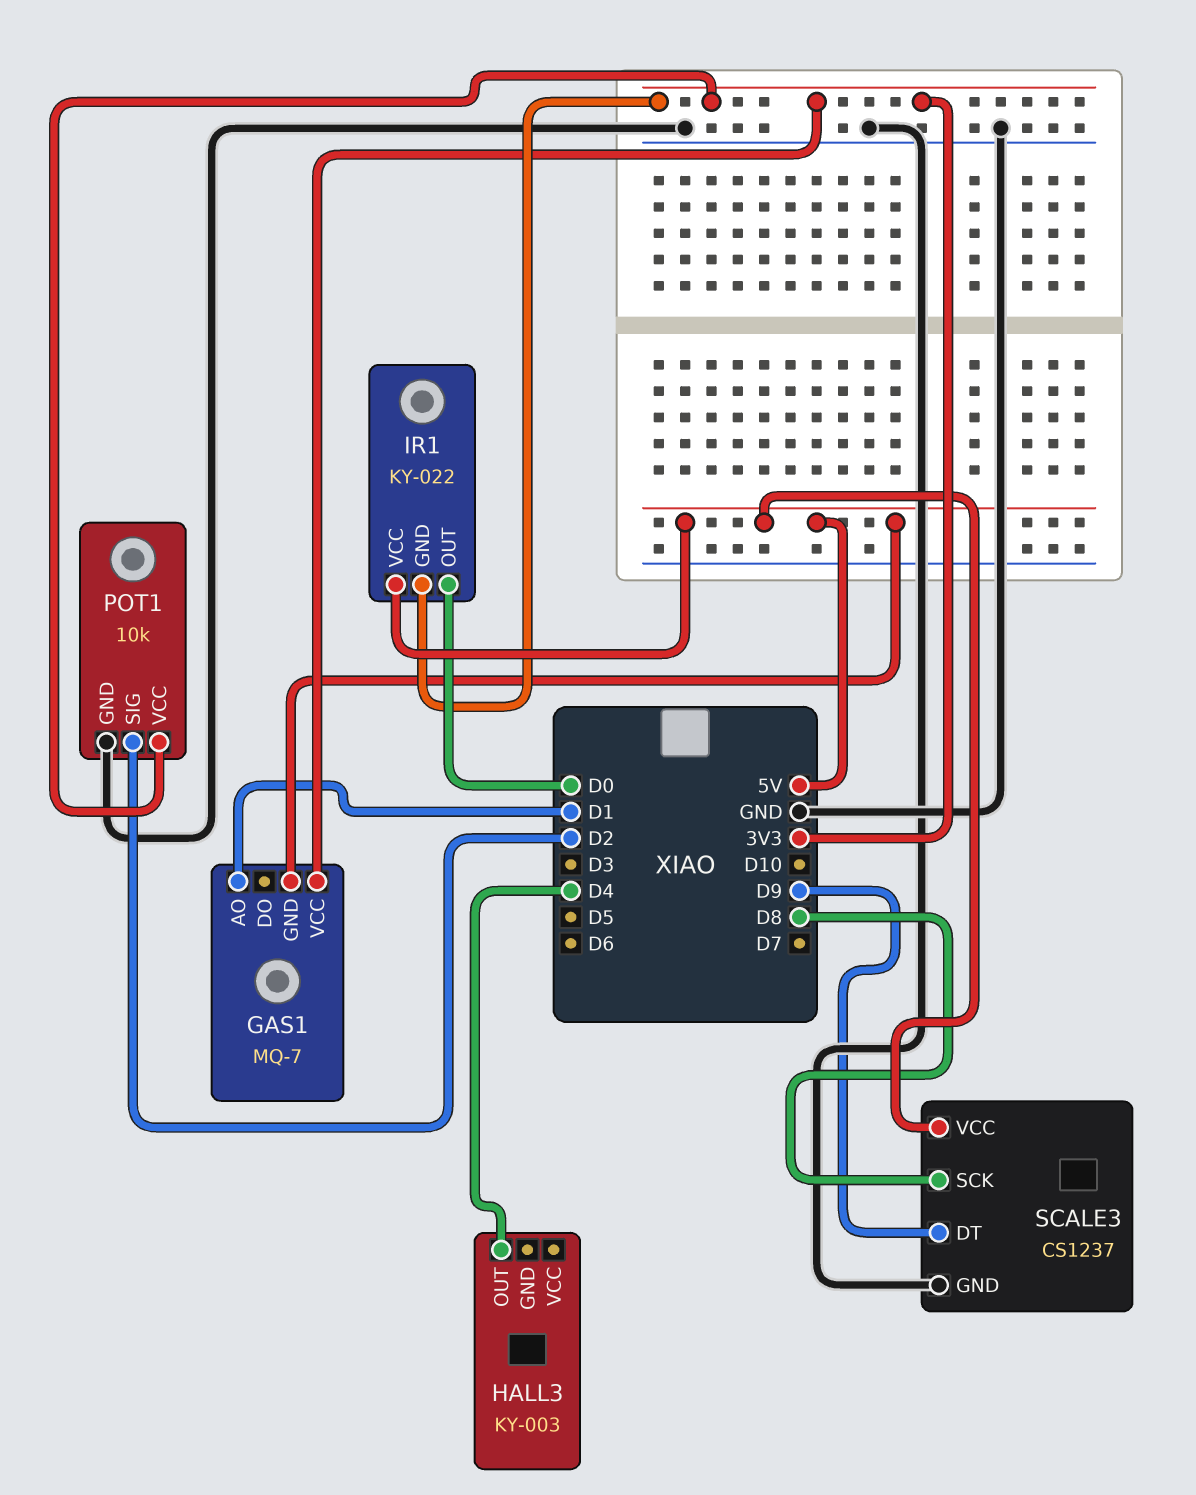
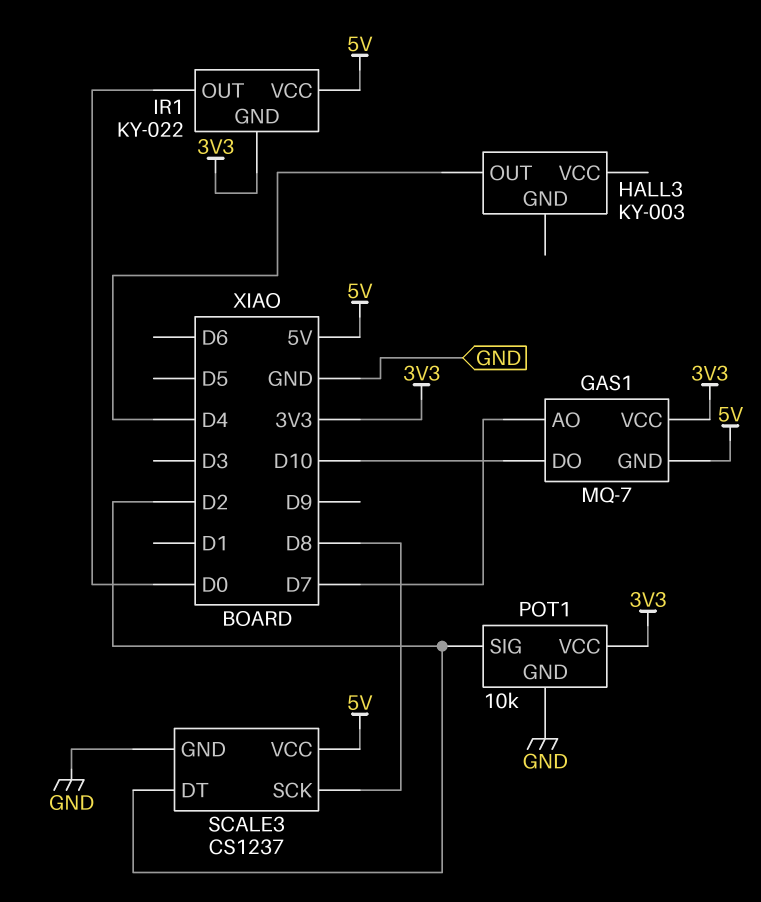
GAS1 pin AO: D1 -> D7
GAS1 pin DO: none -> D10
SCALE3 pin DT: D9 -> D2

